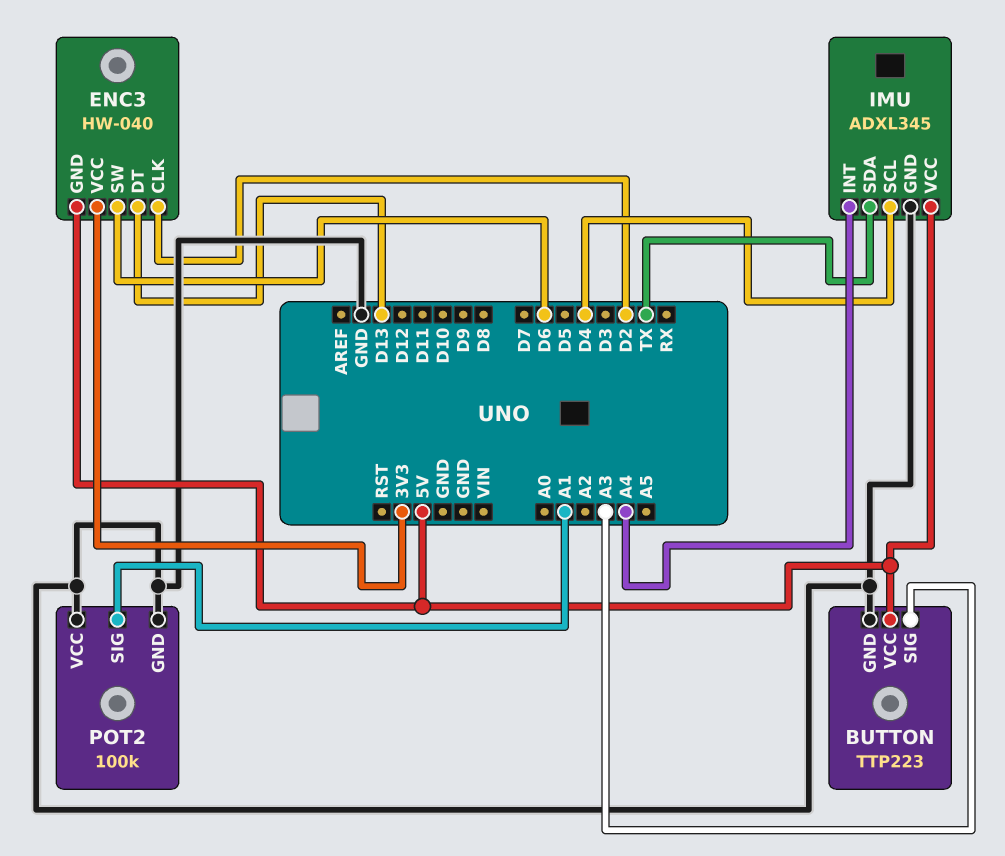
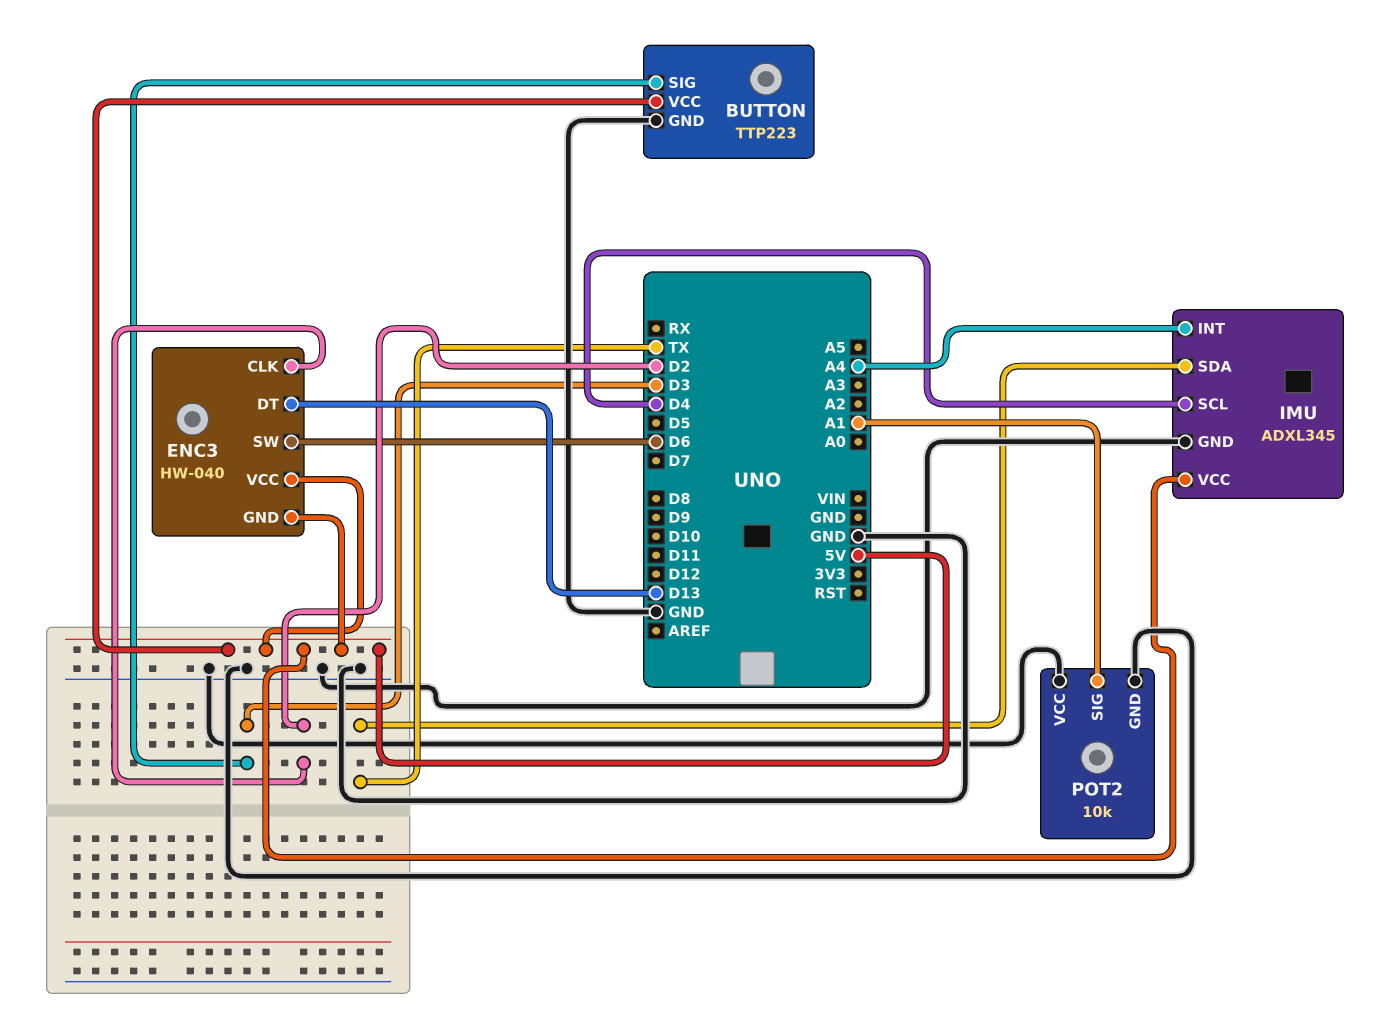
BUTTON pin SIG: A3 -> D3
ENC3 pin VCC: 3V3 -> 5V
POT2: 100k -> 10k

